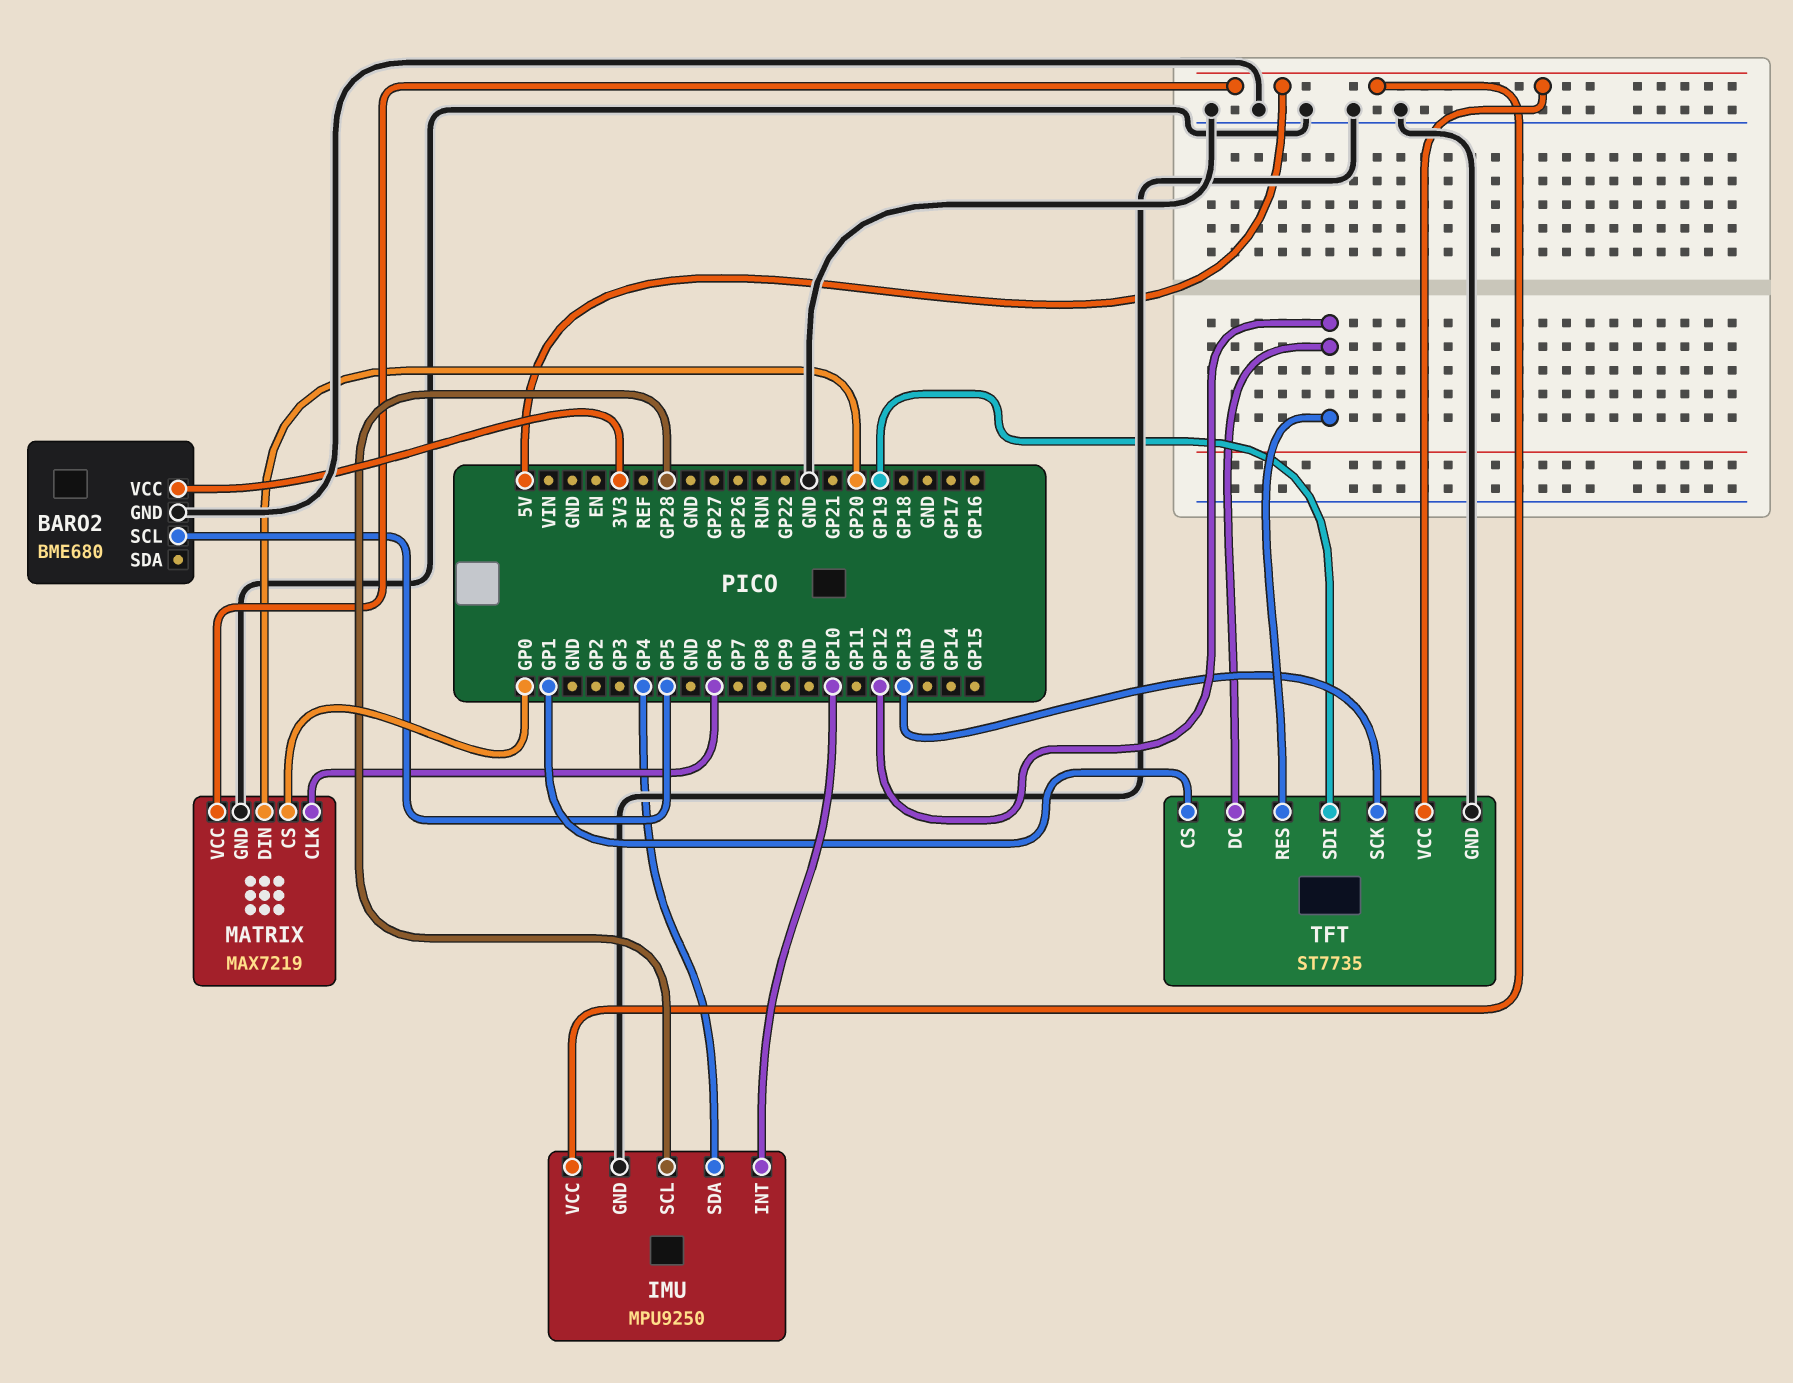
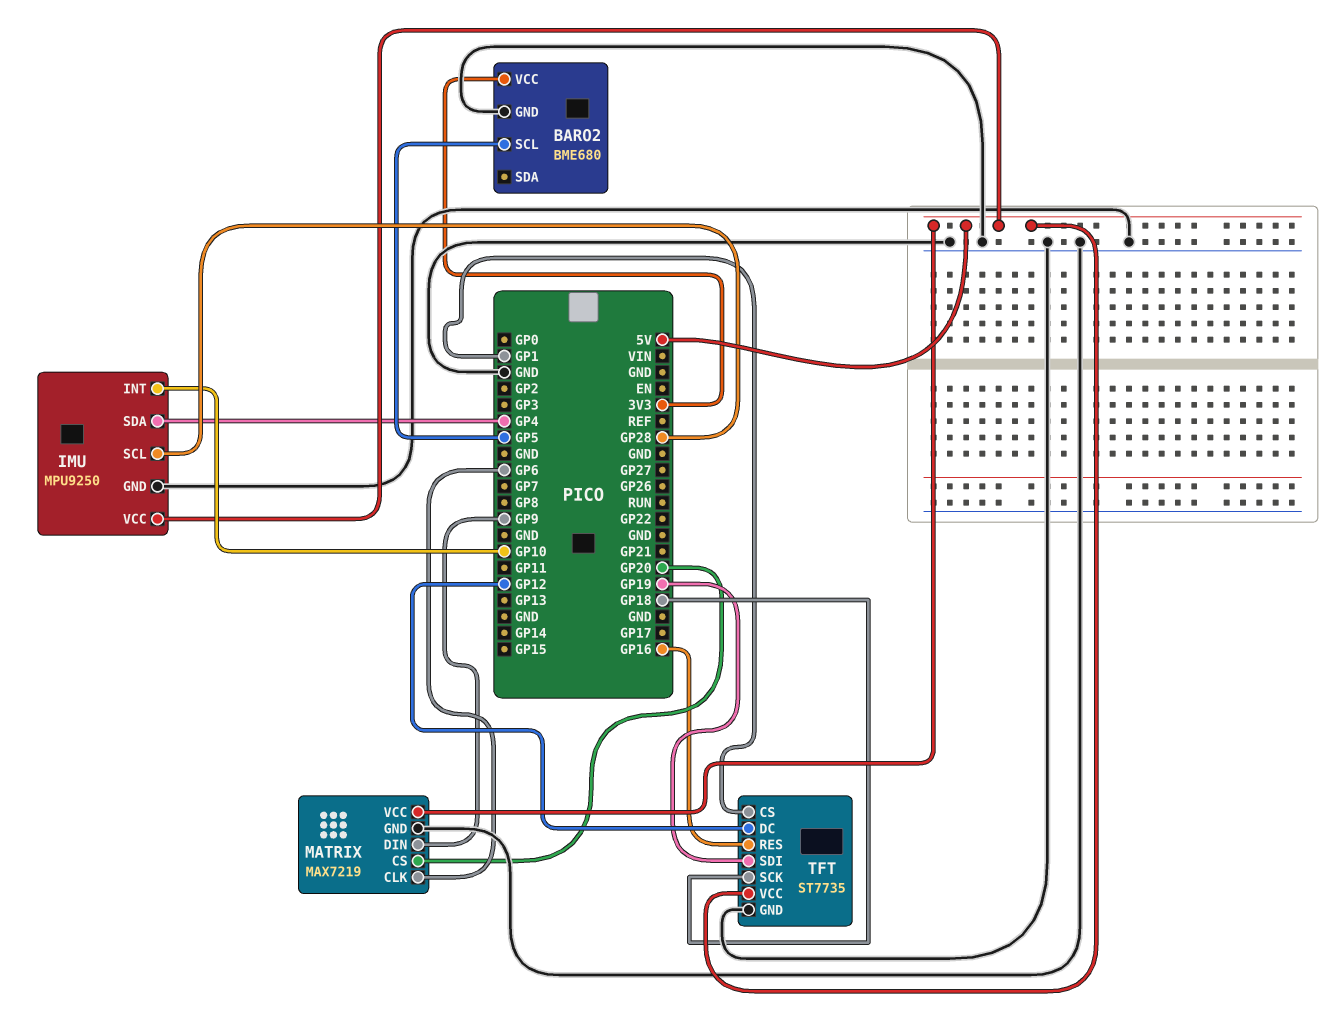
MATRIX pin CS: GP0 -> GP20
MATRIX pin DIN: GP20 -> GP9
TFT pin RES: GP12 -> GP16
TFT pin SCK: GP13 -> GP18

